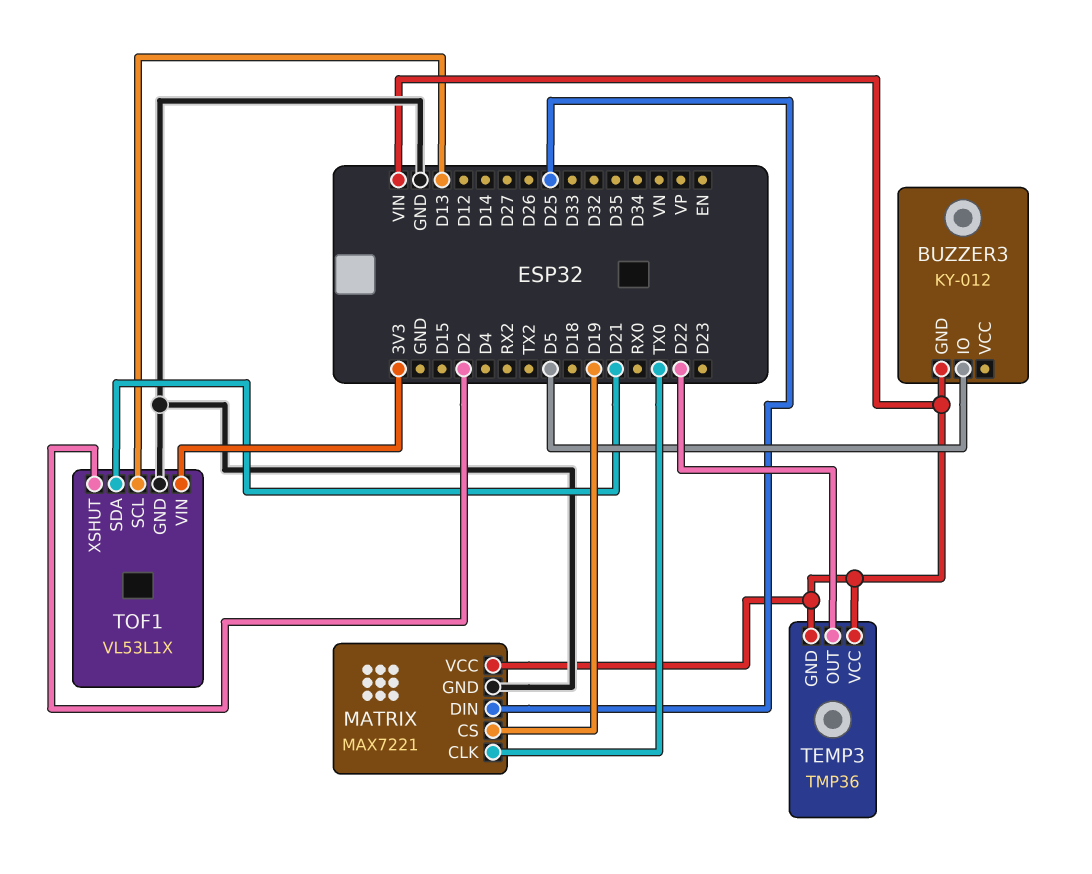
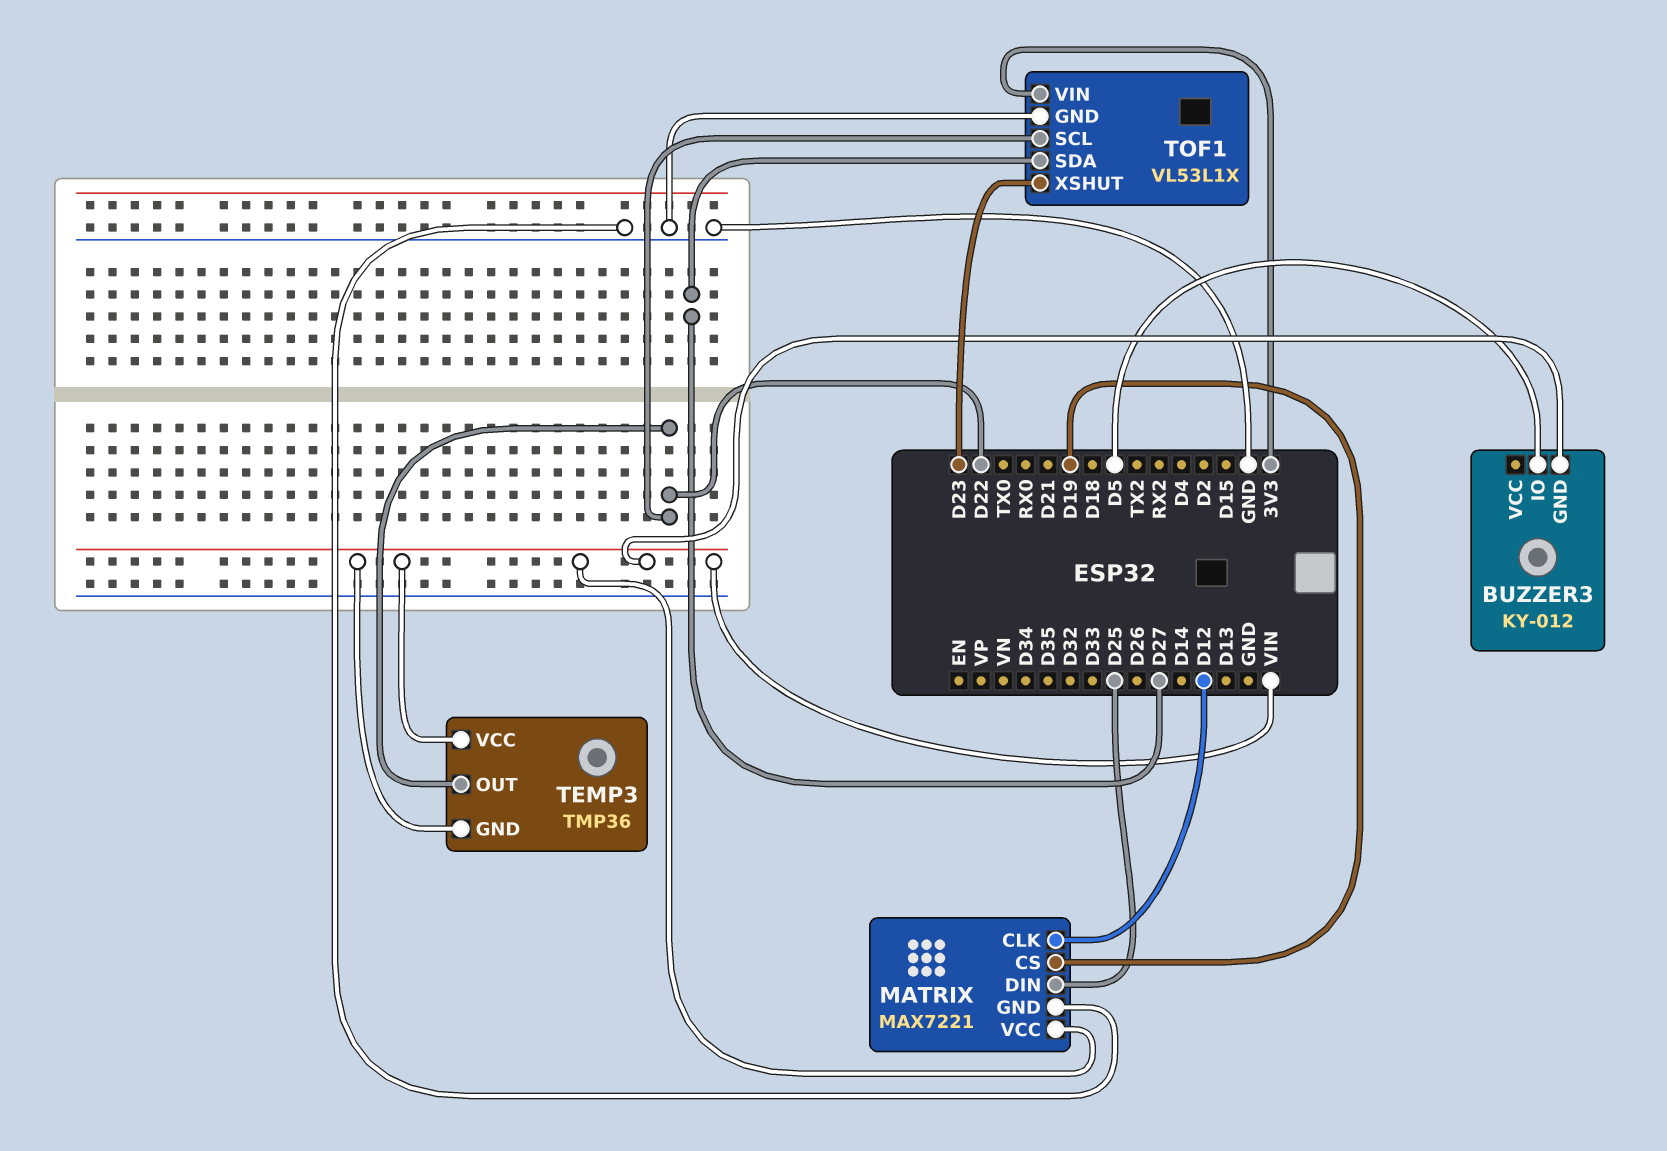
MATRIX pin CLK: TX0 -> D12
TOF1 pin SCL: D13 -> D22
TOF1 pin SDA: D21 -> D27
TOF1 pin XSHUT: D2 -> D23

